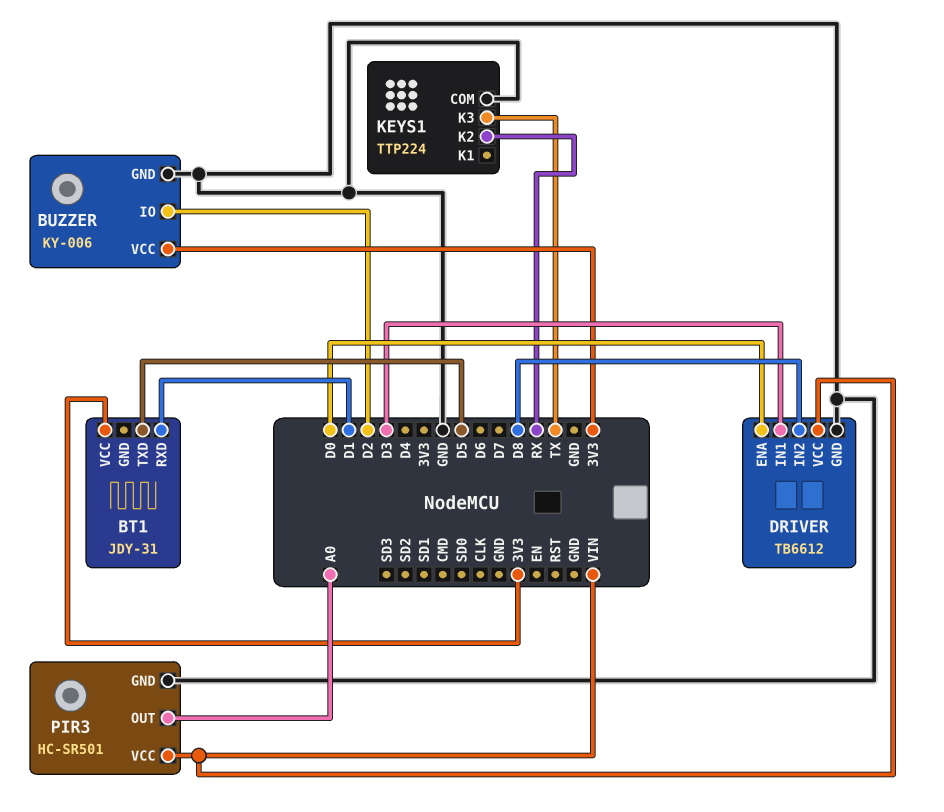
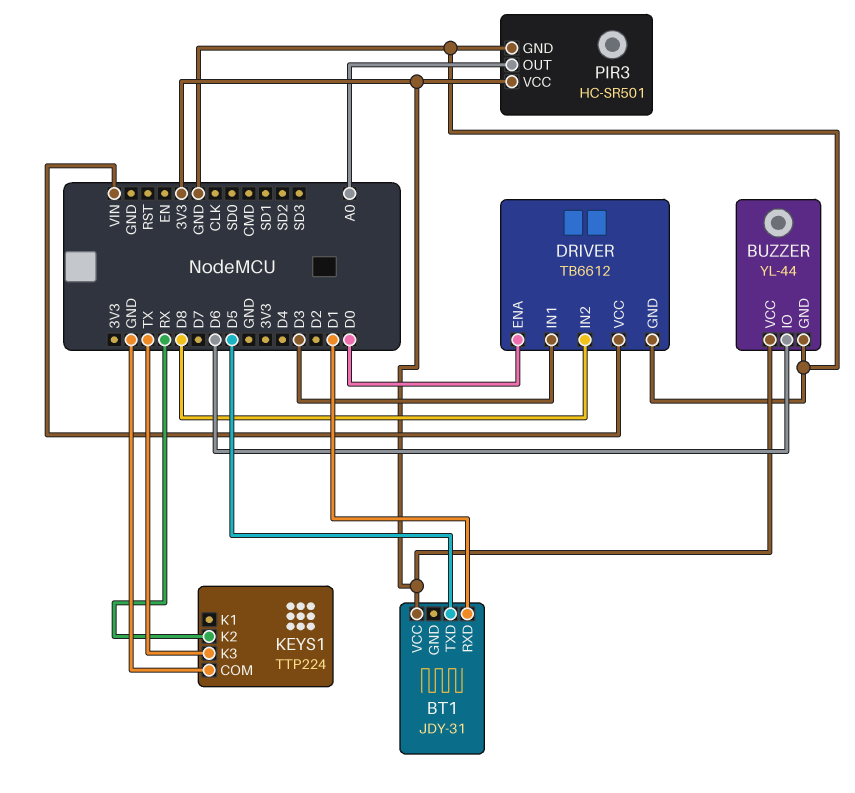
BUZZER: KY-006 -> YL-44
BUZZER pin IO: D2 -> D6
PIR3 pin VCC: VIN -> 3V3

